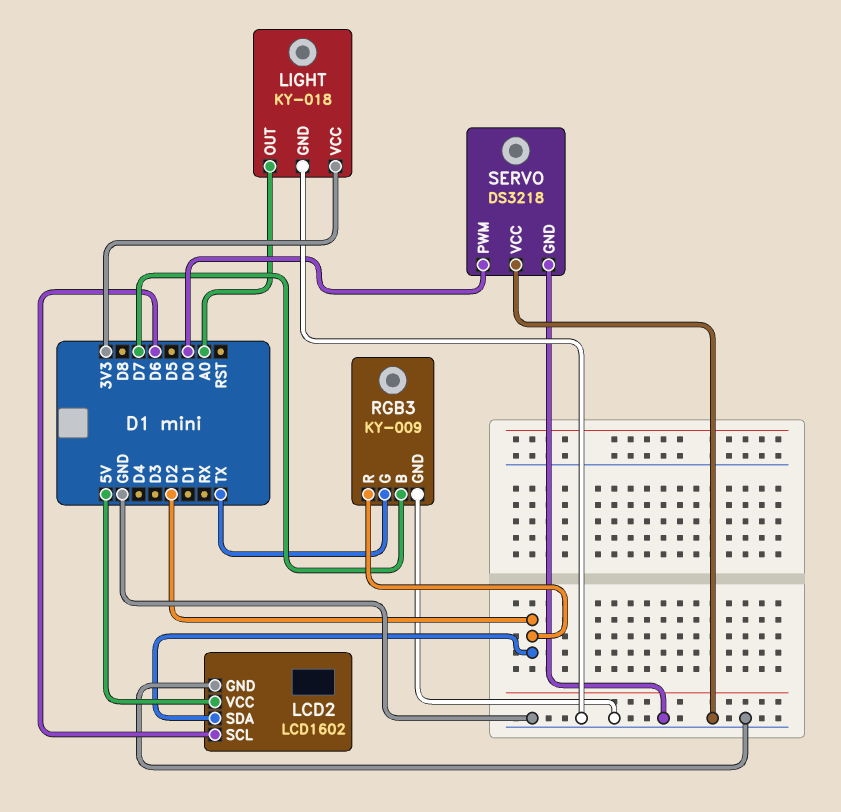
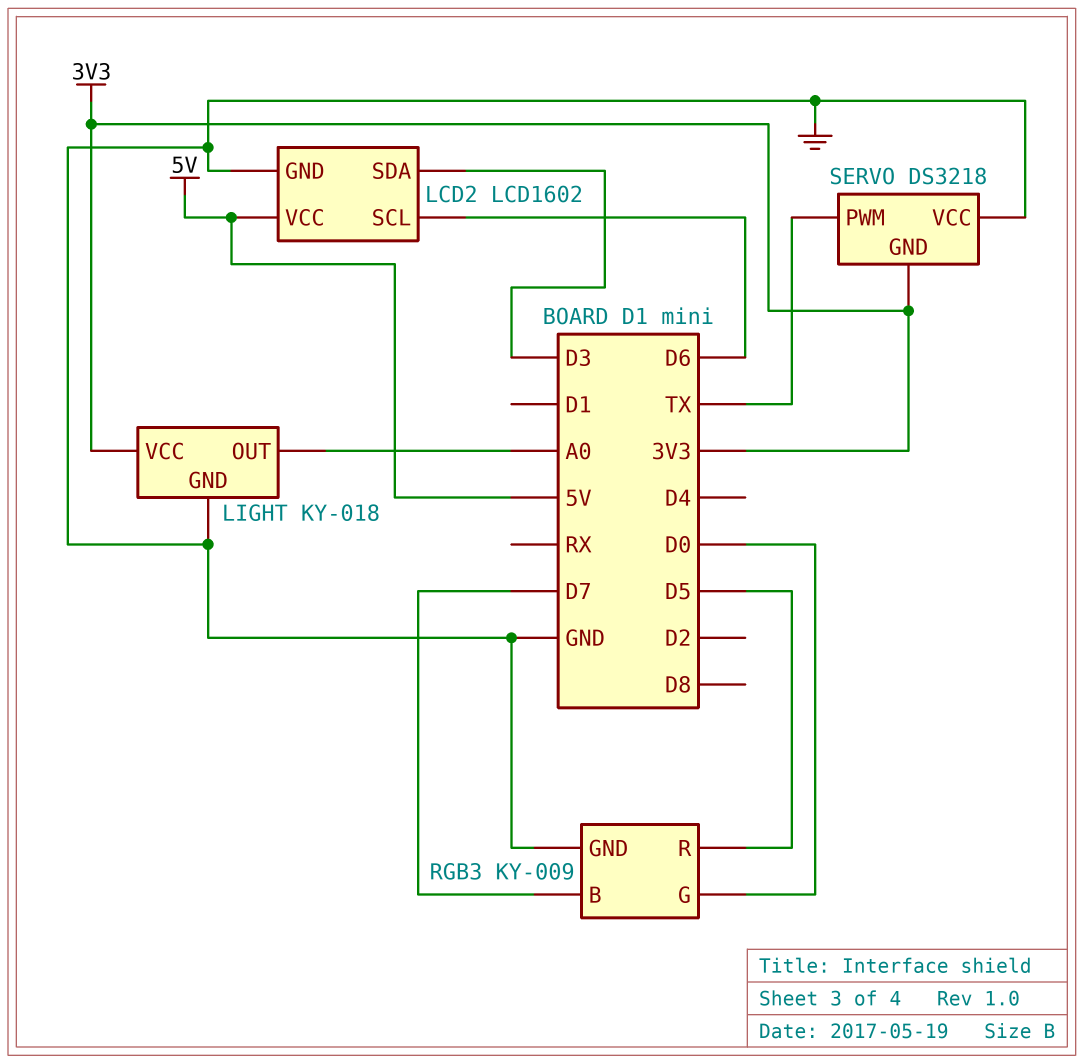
LCD2 pin SDA: D2 -> D3
RGB3 pin G: TX -> D0
RGB3 pin R: D2 -> D5
SERVO pin GND: GND -> 3V3
SERVO pin PWM: D0 -> TX

